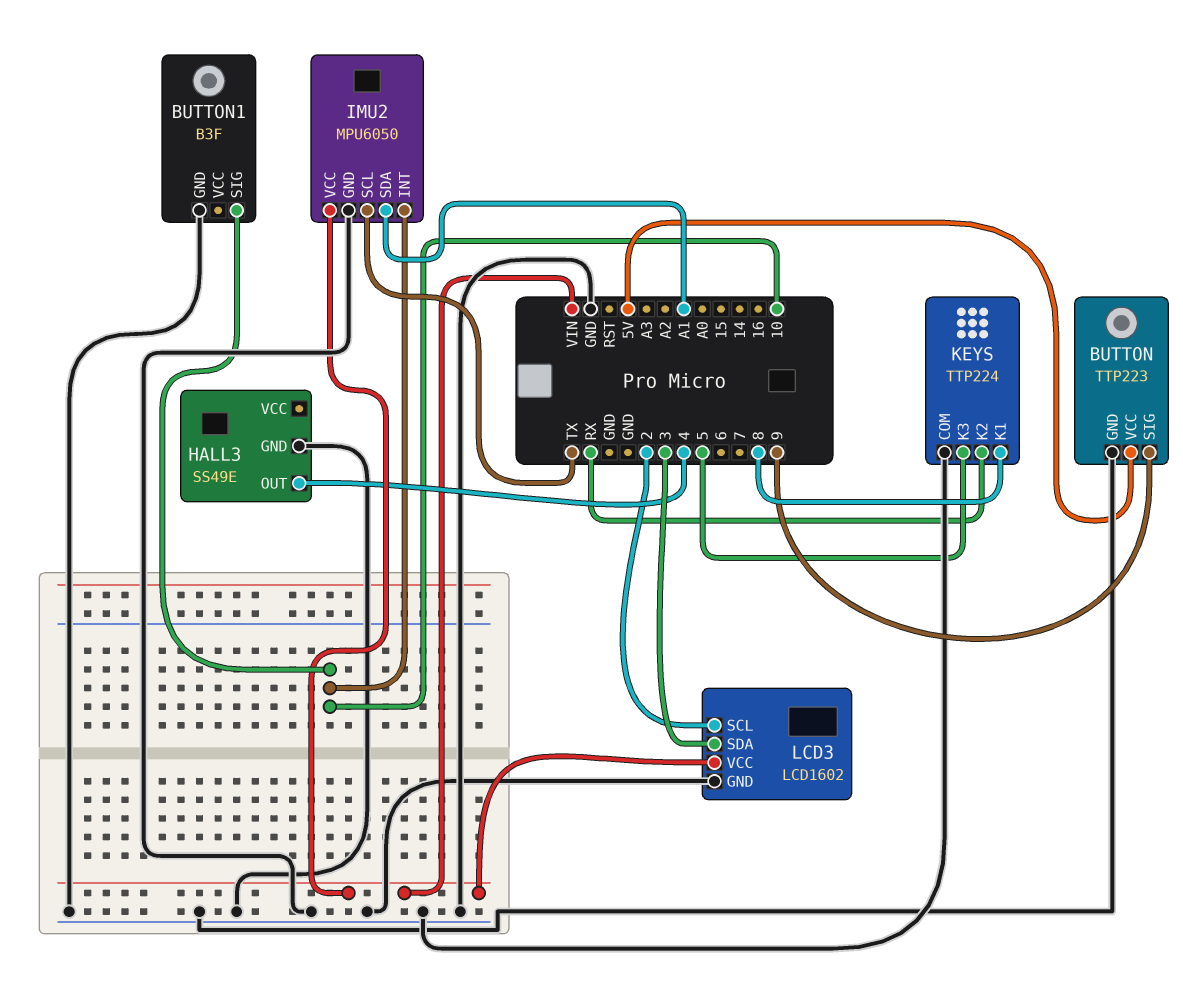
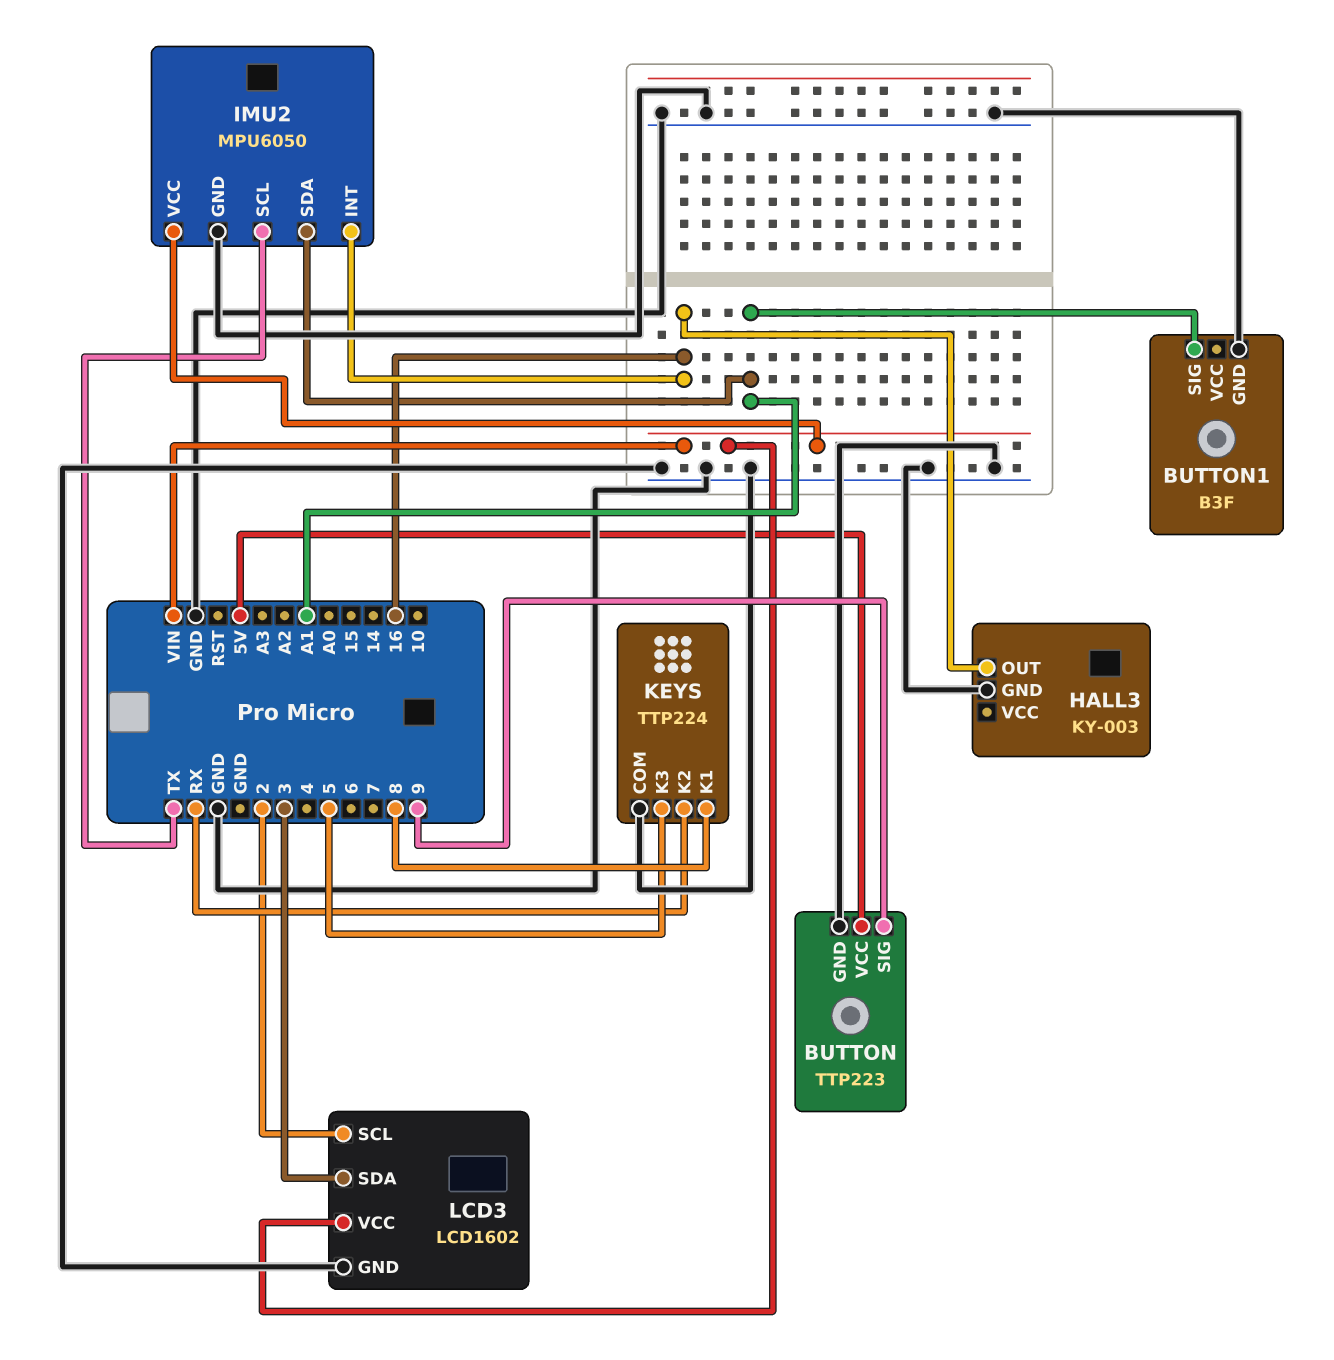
BUTTON1 pin SIG: 10 -> A1
HALL3: SS49E -> KY-003
HALL3 pin OUT: 4 -> 16
IMU2 pin INT: 10 -> 16

